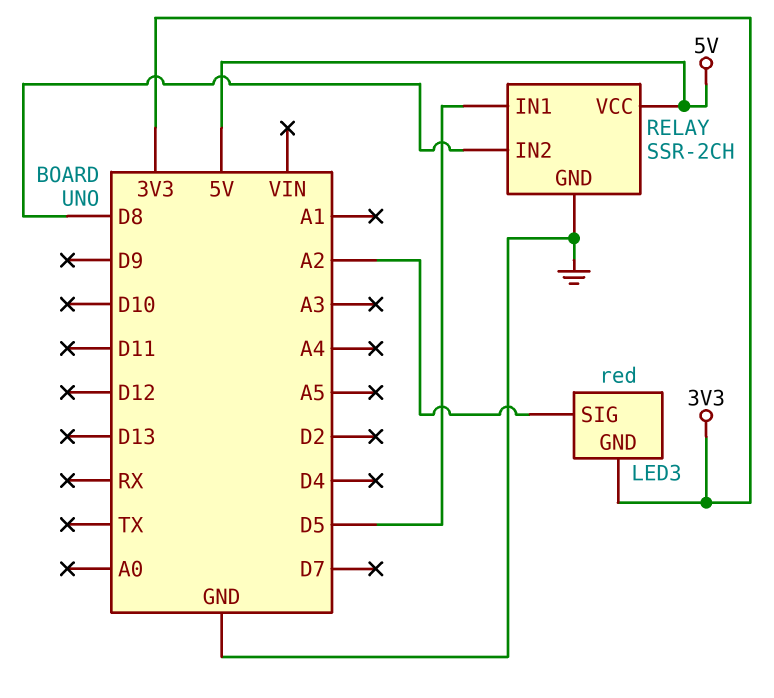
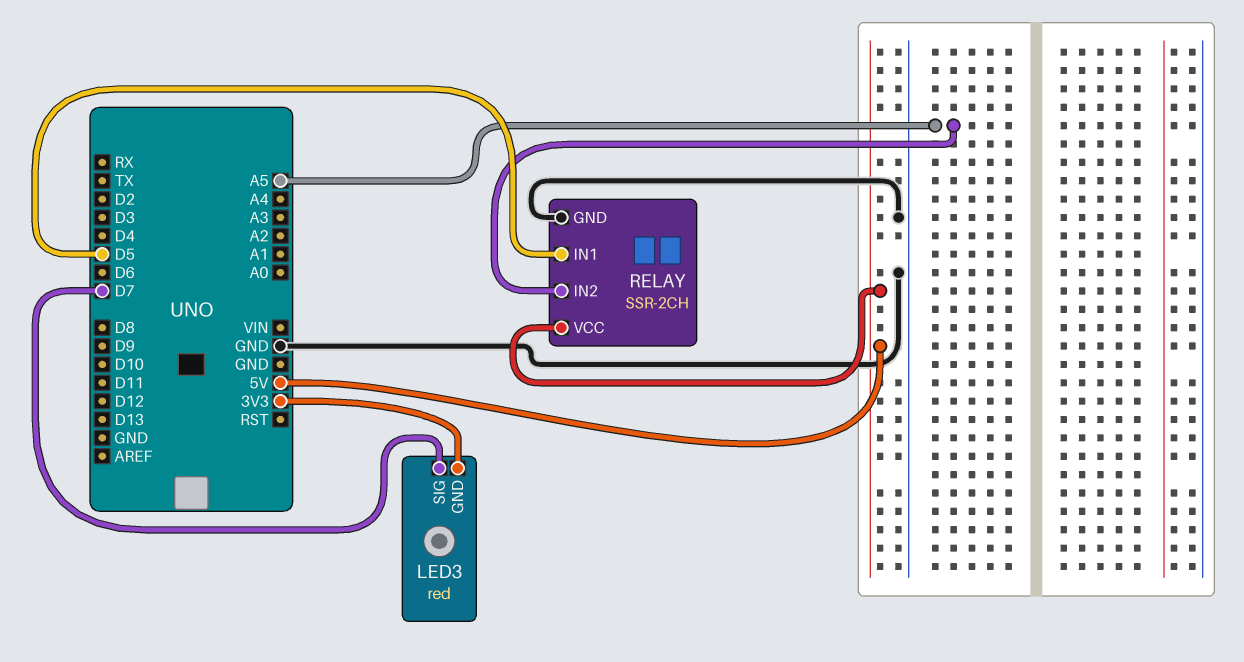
LED3 pin SIG: A2 -> D7
RELAY pin IN2: D8 -> A5

